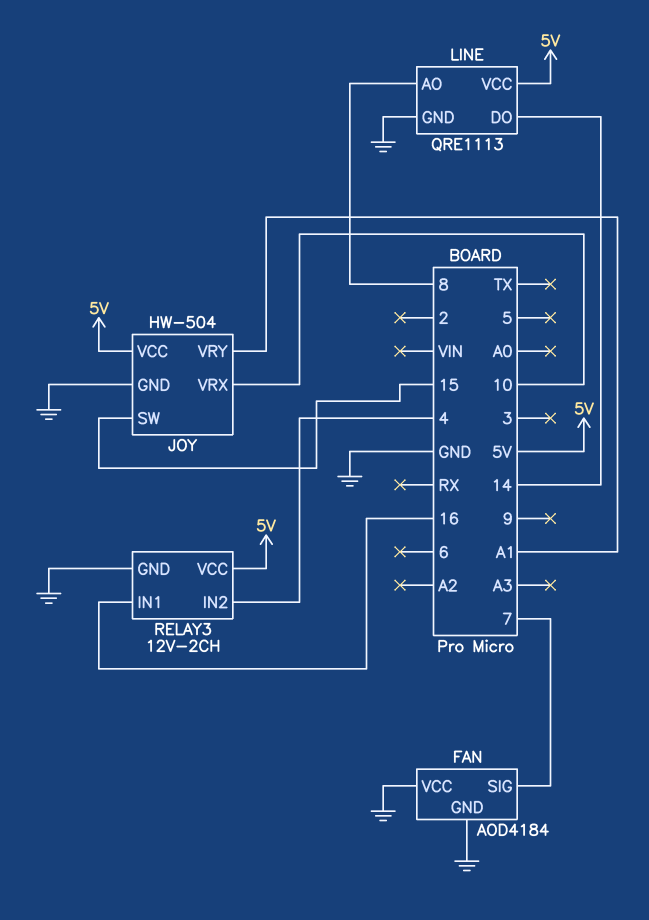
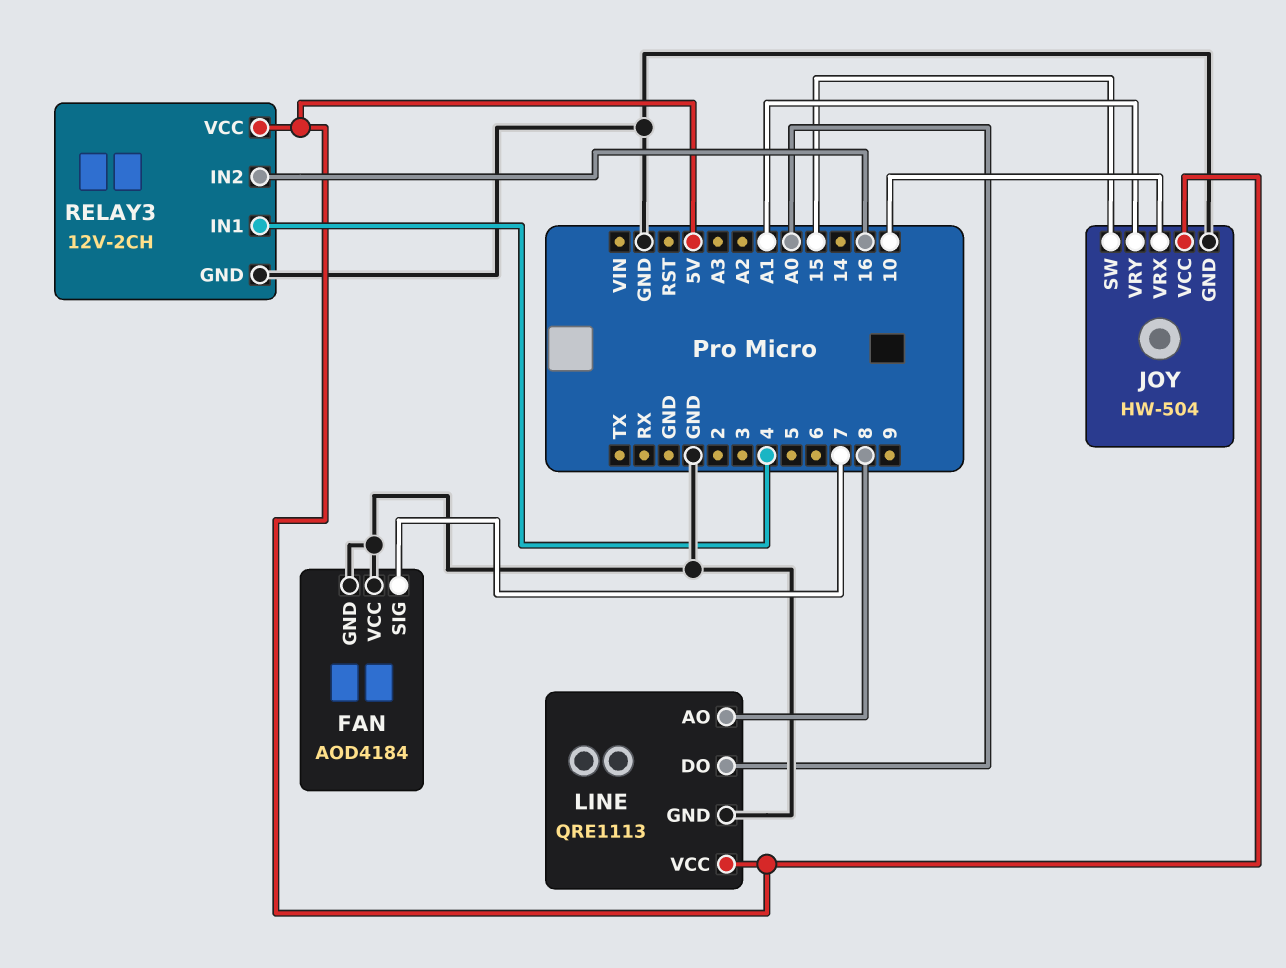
LINE pin DO: 14 -> A0
RELAY3 pin IN1: 16 -> 4
RELAY3 pin IN2: 4 -> 16

